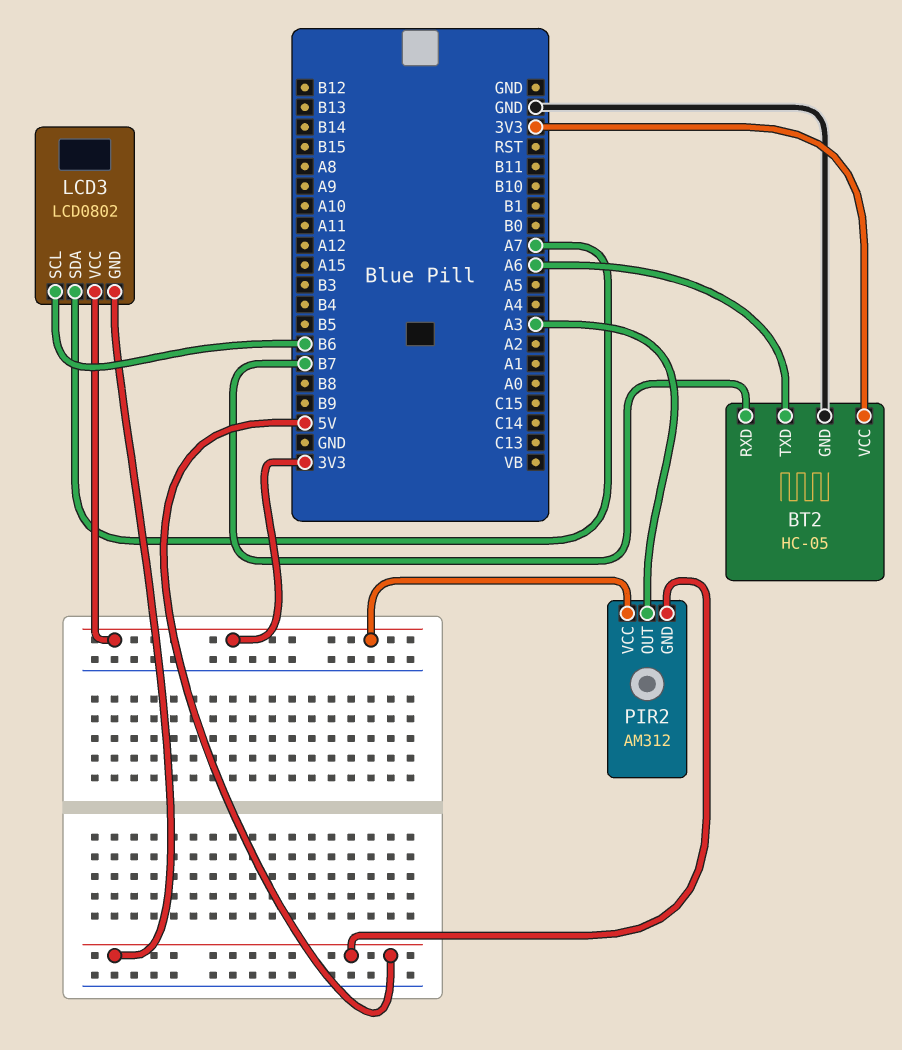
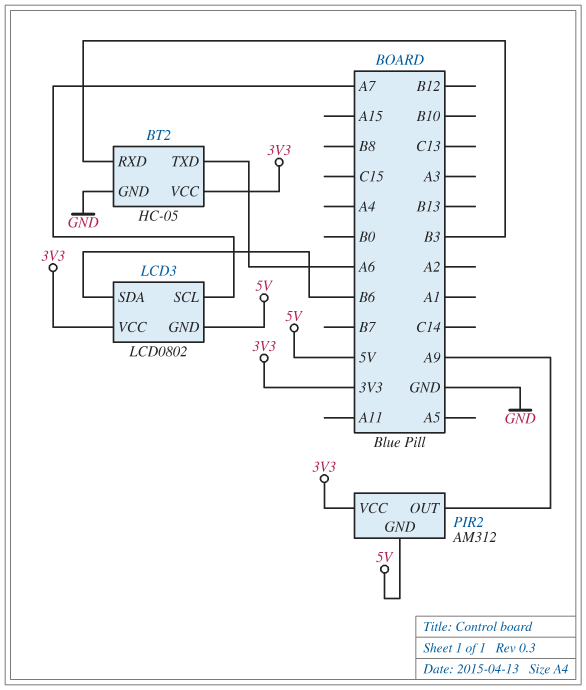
BT2 pin RXD: B7 -> B3
LCD3 pin SCL: B6 -> A7
LCD3 pin SDA: A7 -> B6
PIR2 pin OUT: A3 -> A9

